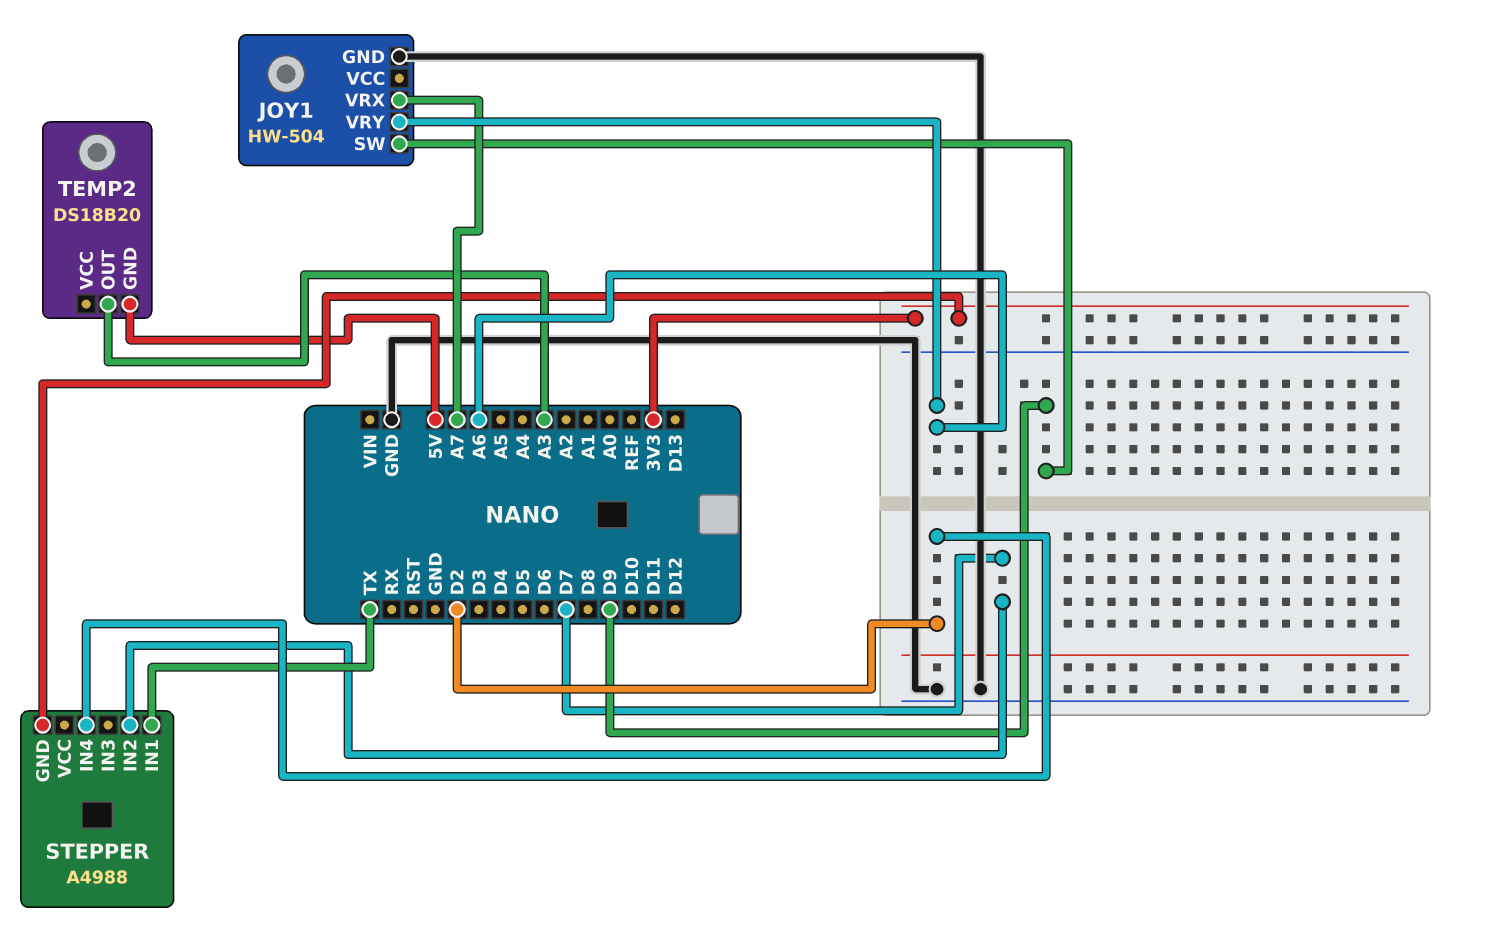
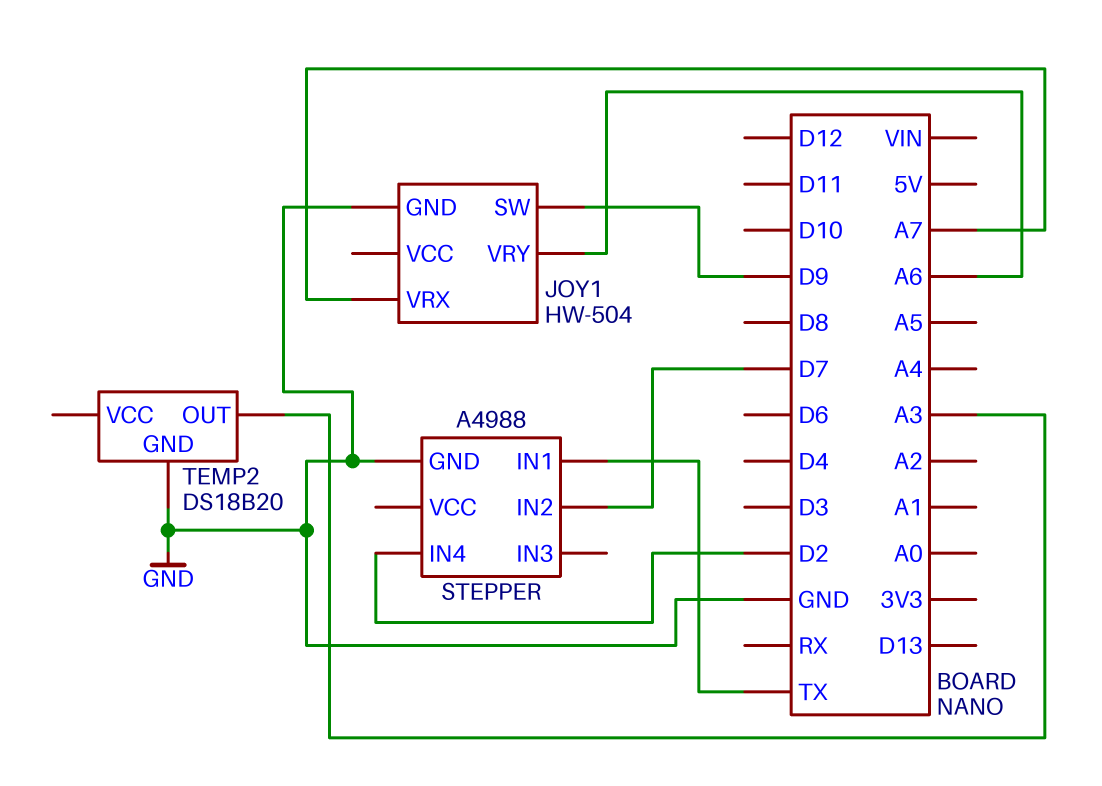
STEPPER pin GND: 3V3 -> GND
TEMP2 pin GND: 5V -> GND

